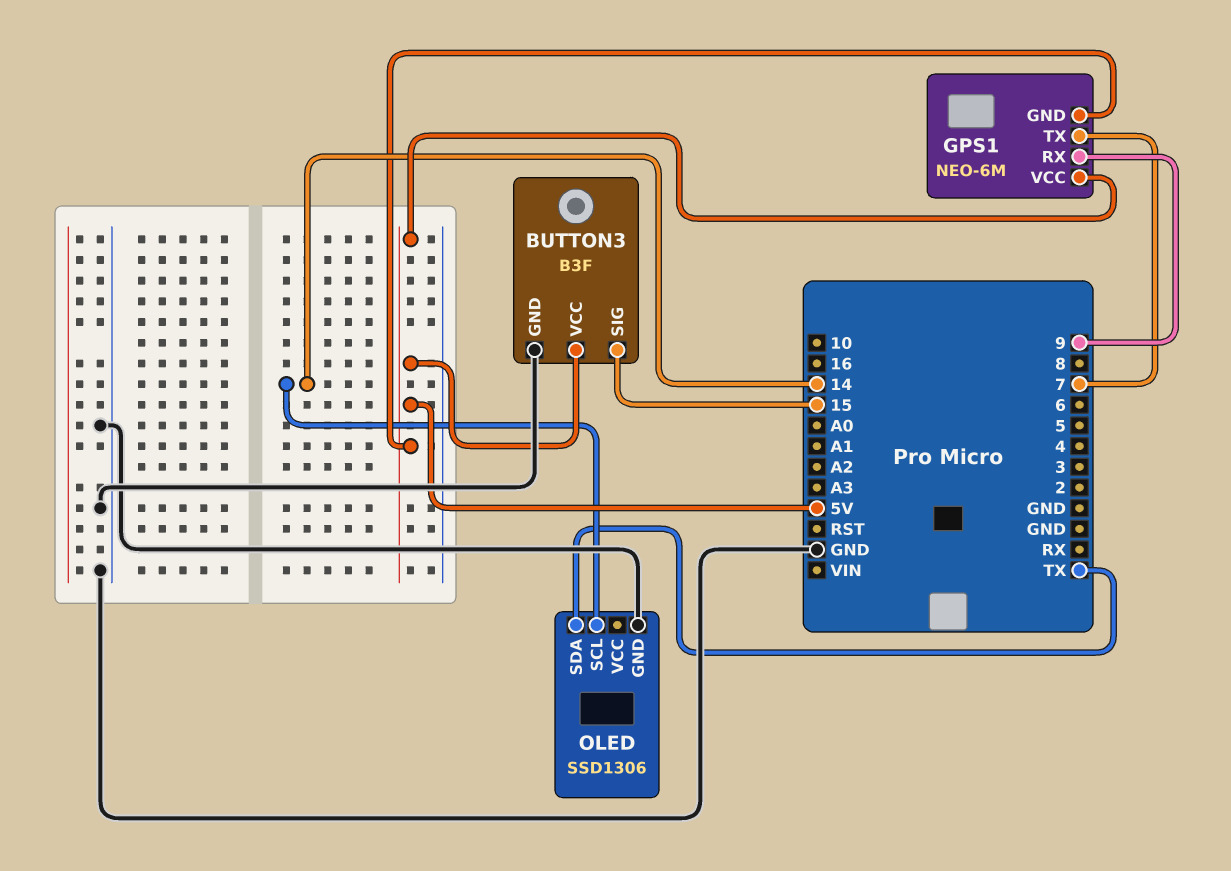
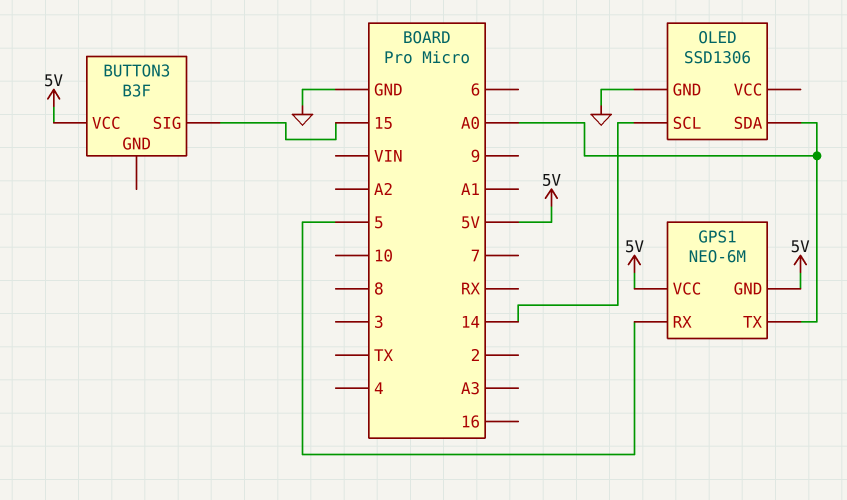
BUTTON3 pin GND: GND -> none
GPS1 pin RX: 9 -> 5
GPS1 pin TX: 7 -> A0
OLED pin SDA: TX -> A0

